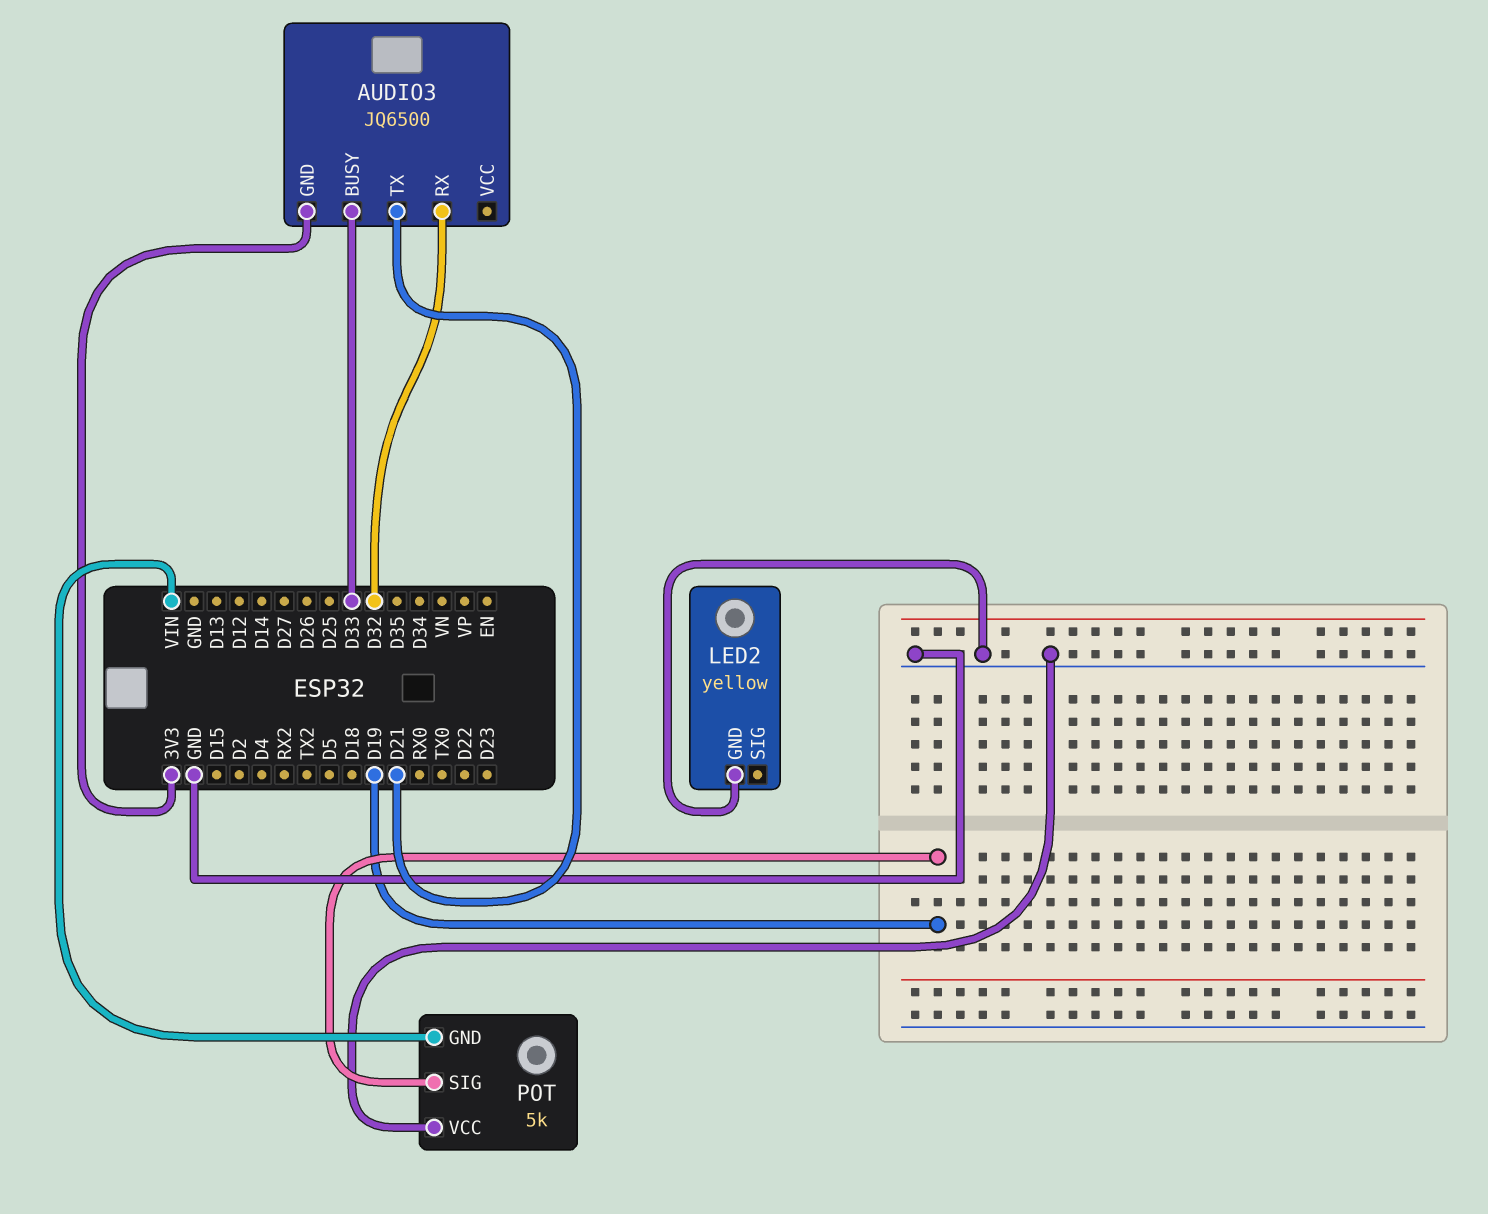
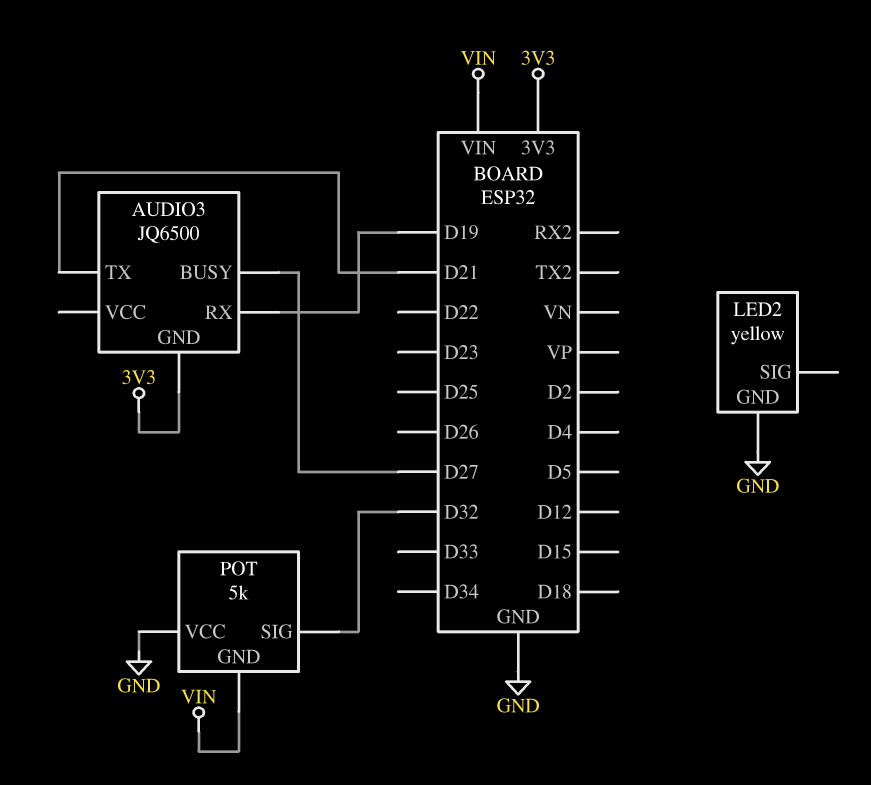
AUDIO3 pin BUSY: D33 -> D27
AUDIO3 pin RX: D32 -> D19
POT pin SIG: D19 -> D32

